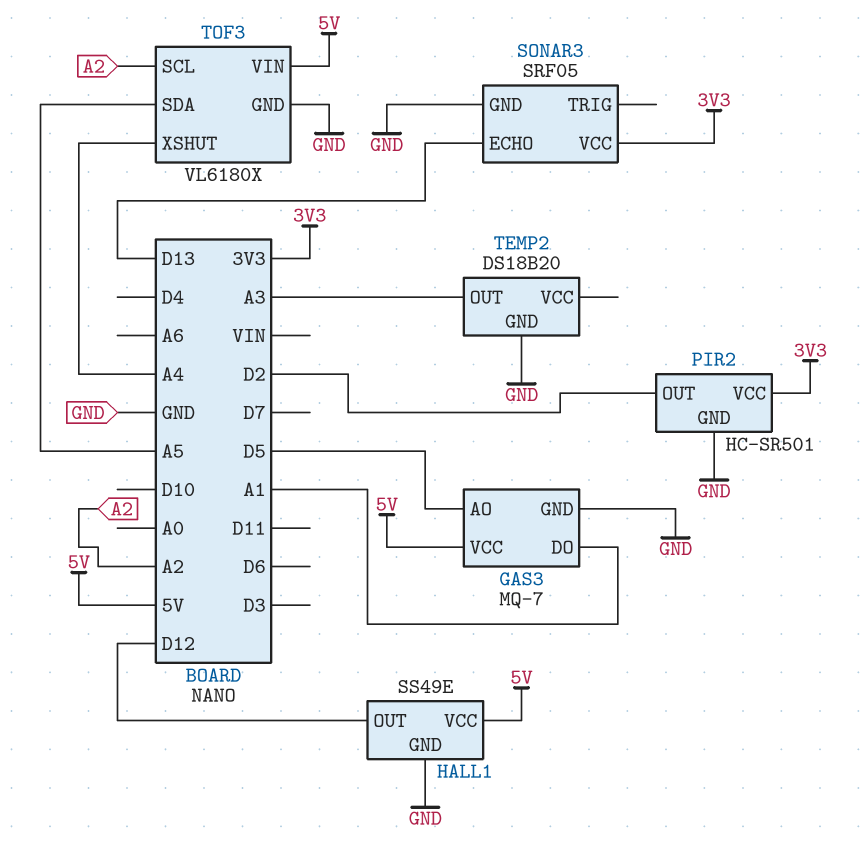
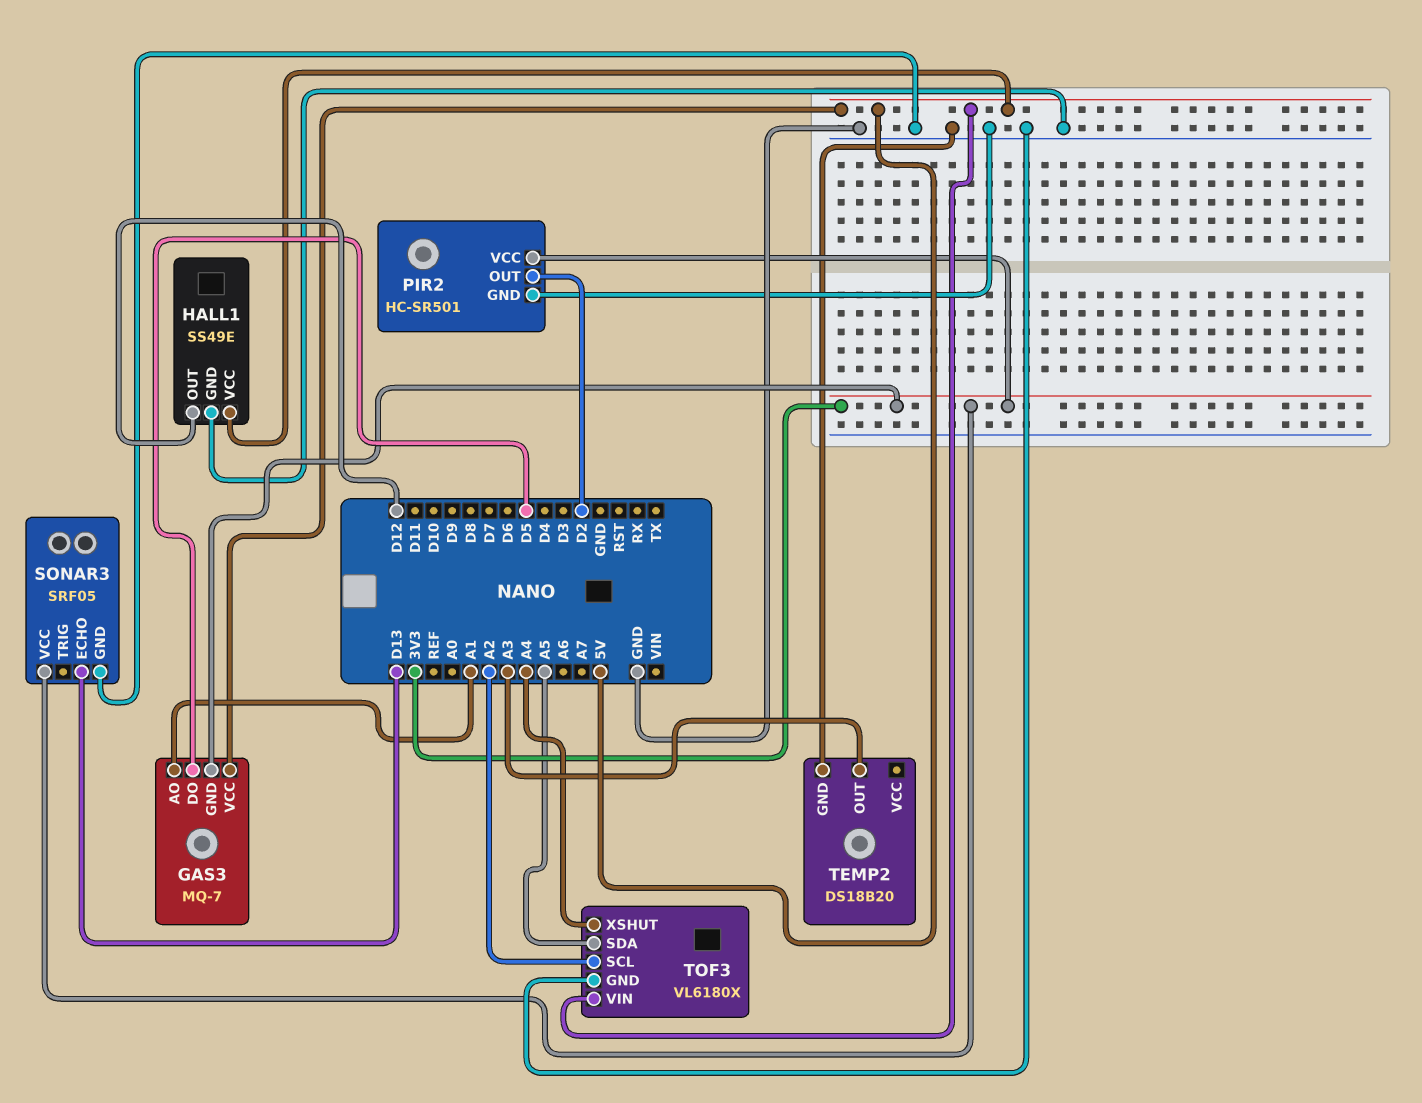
GAS3 pin AO: D5 -> A1
GAS3 pin DO: A1 -> D5
GAS3 pin GND: GND -> 3V3

